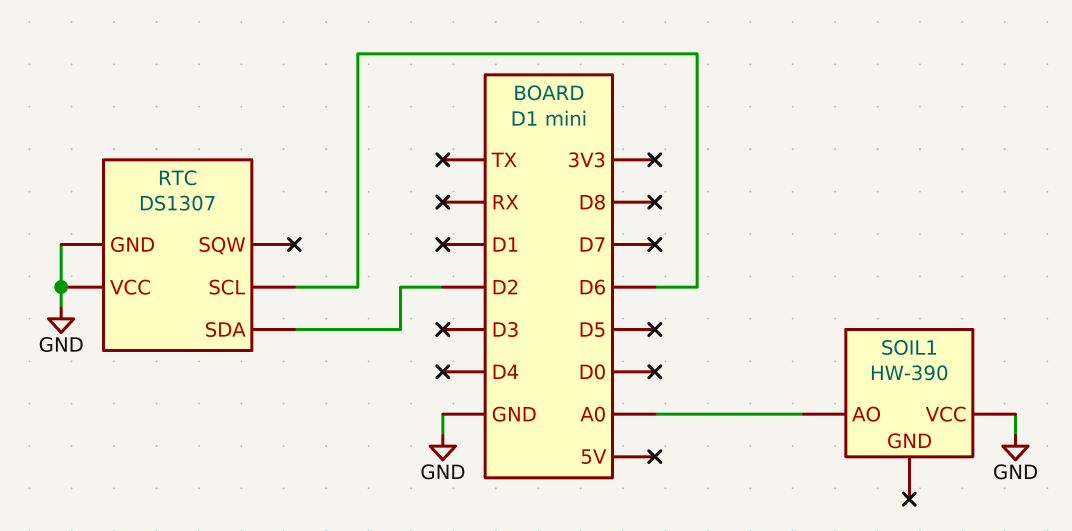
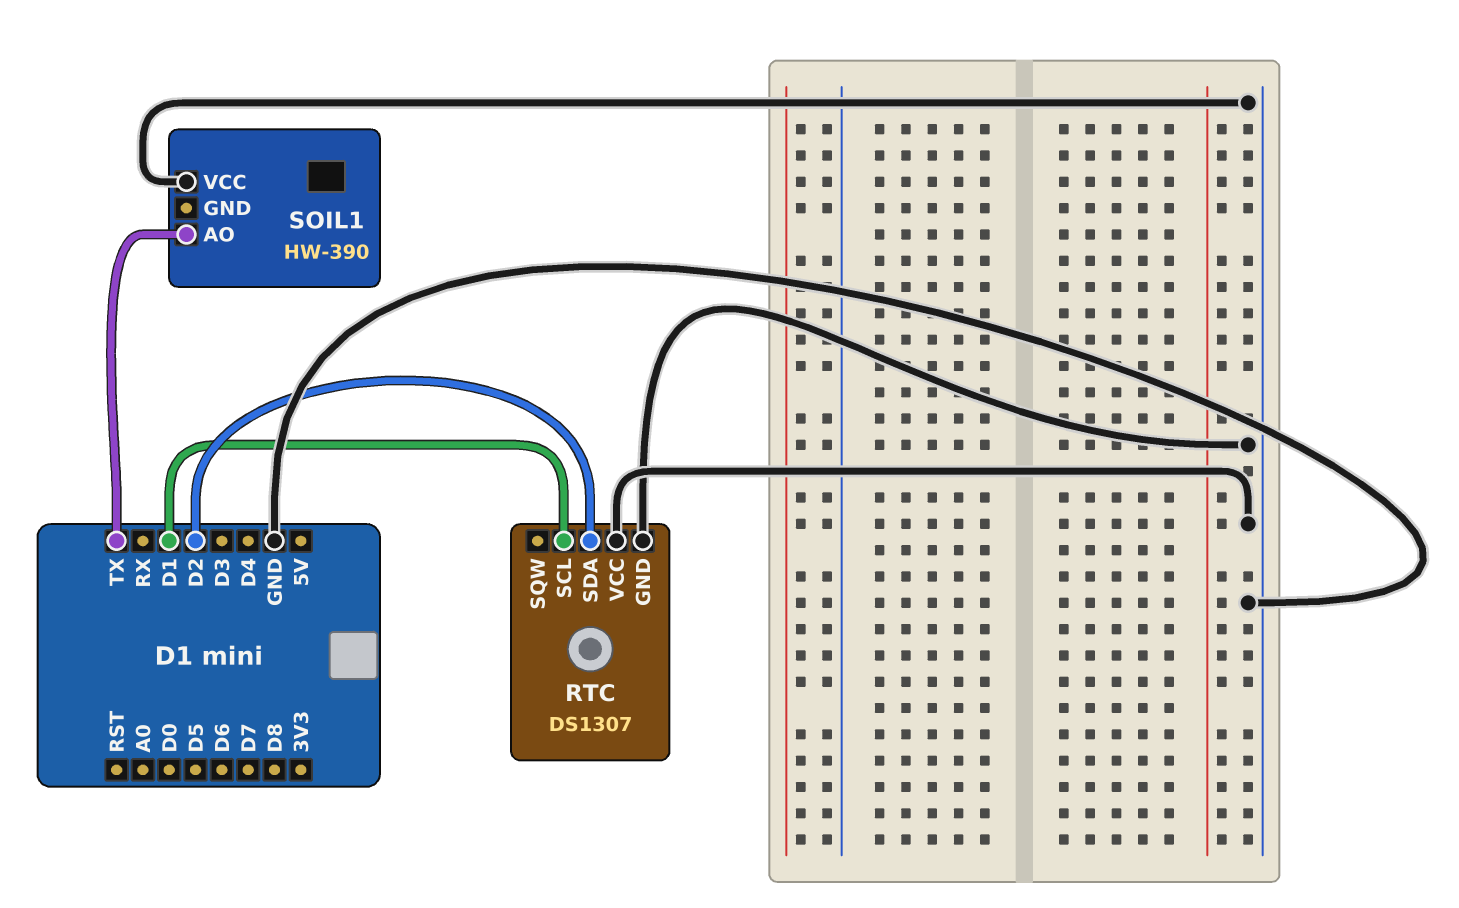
RTC pin SCL: D6 -> D1
SOIL1 pin AO: A0 -> TX

